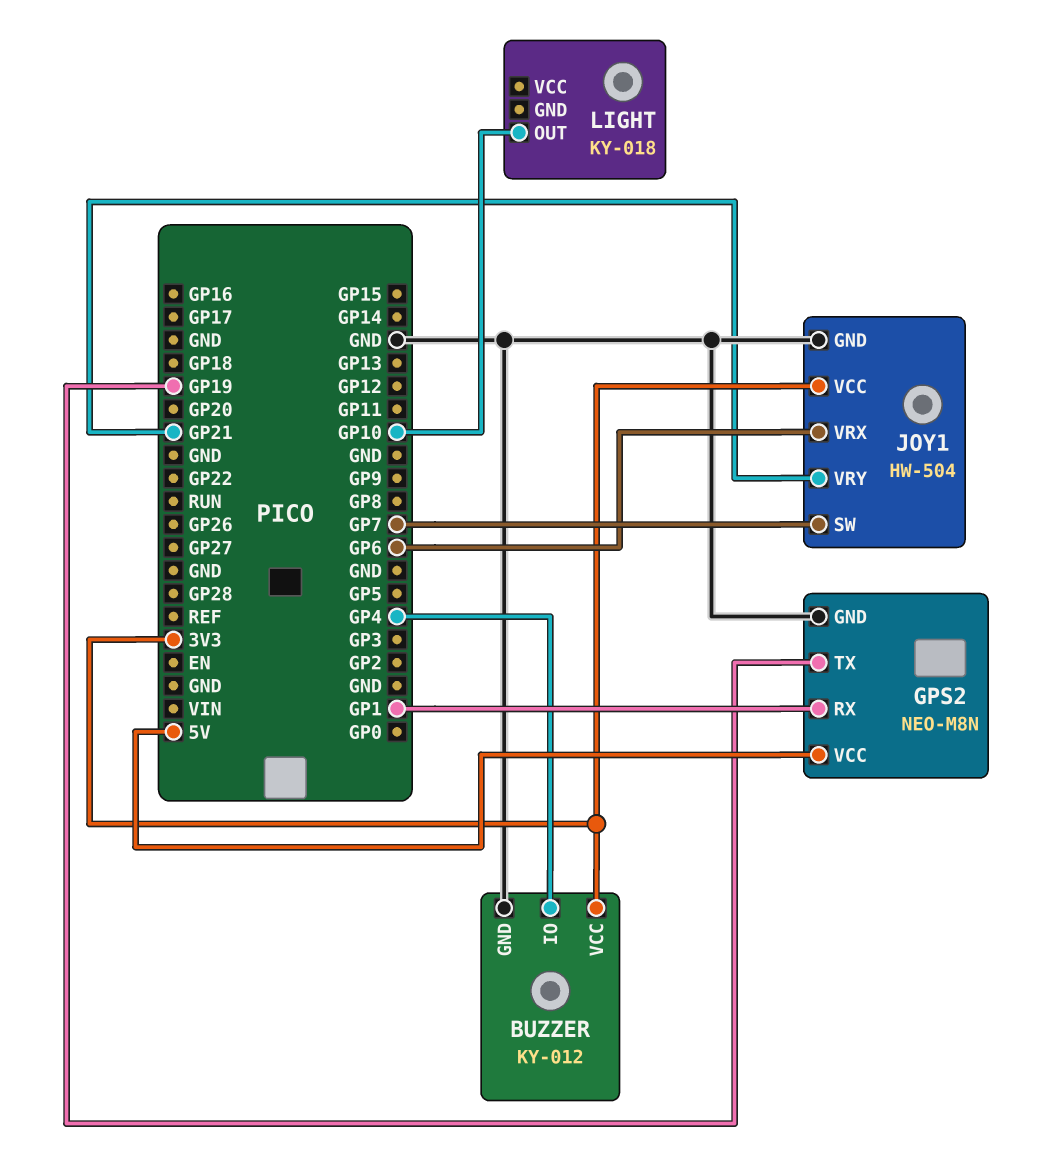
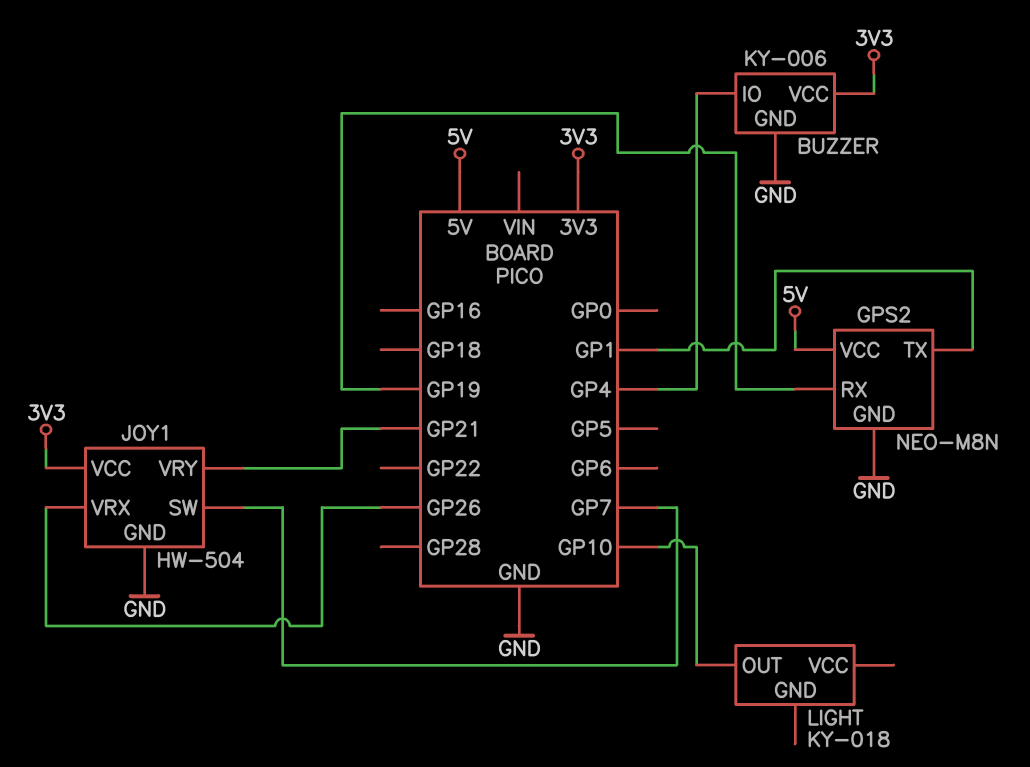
BUZZER: KY-012 -> KY-006
GPS2 pin RX: GP1 -> GP19
GPS2 pin TX: GP19 -> GP1
JOY1 pin VRX: GP6 -> GP26

